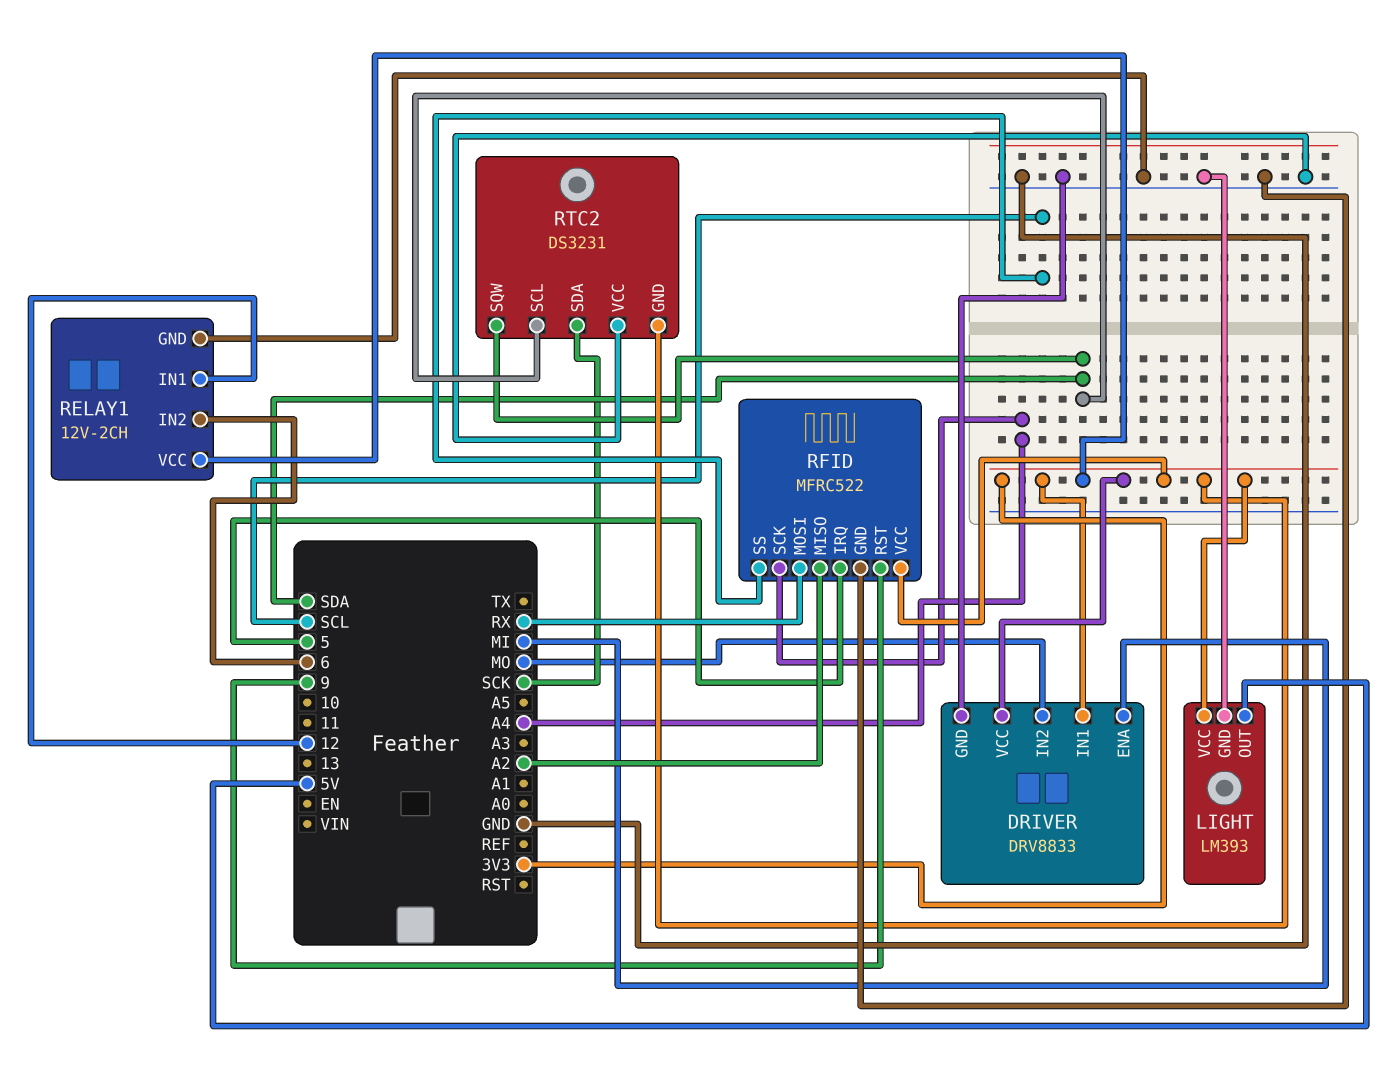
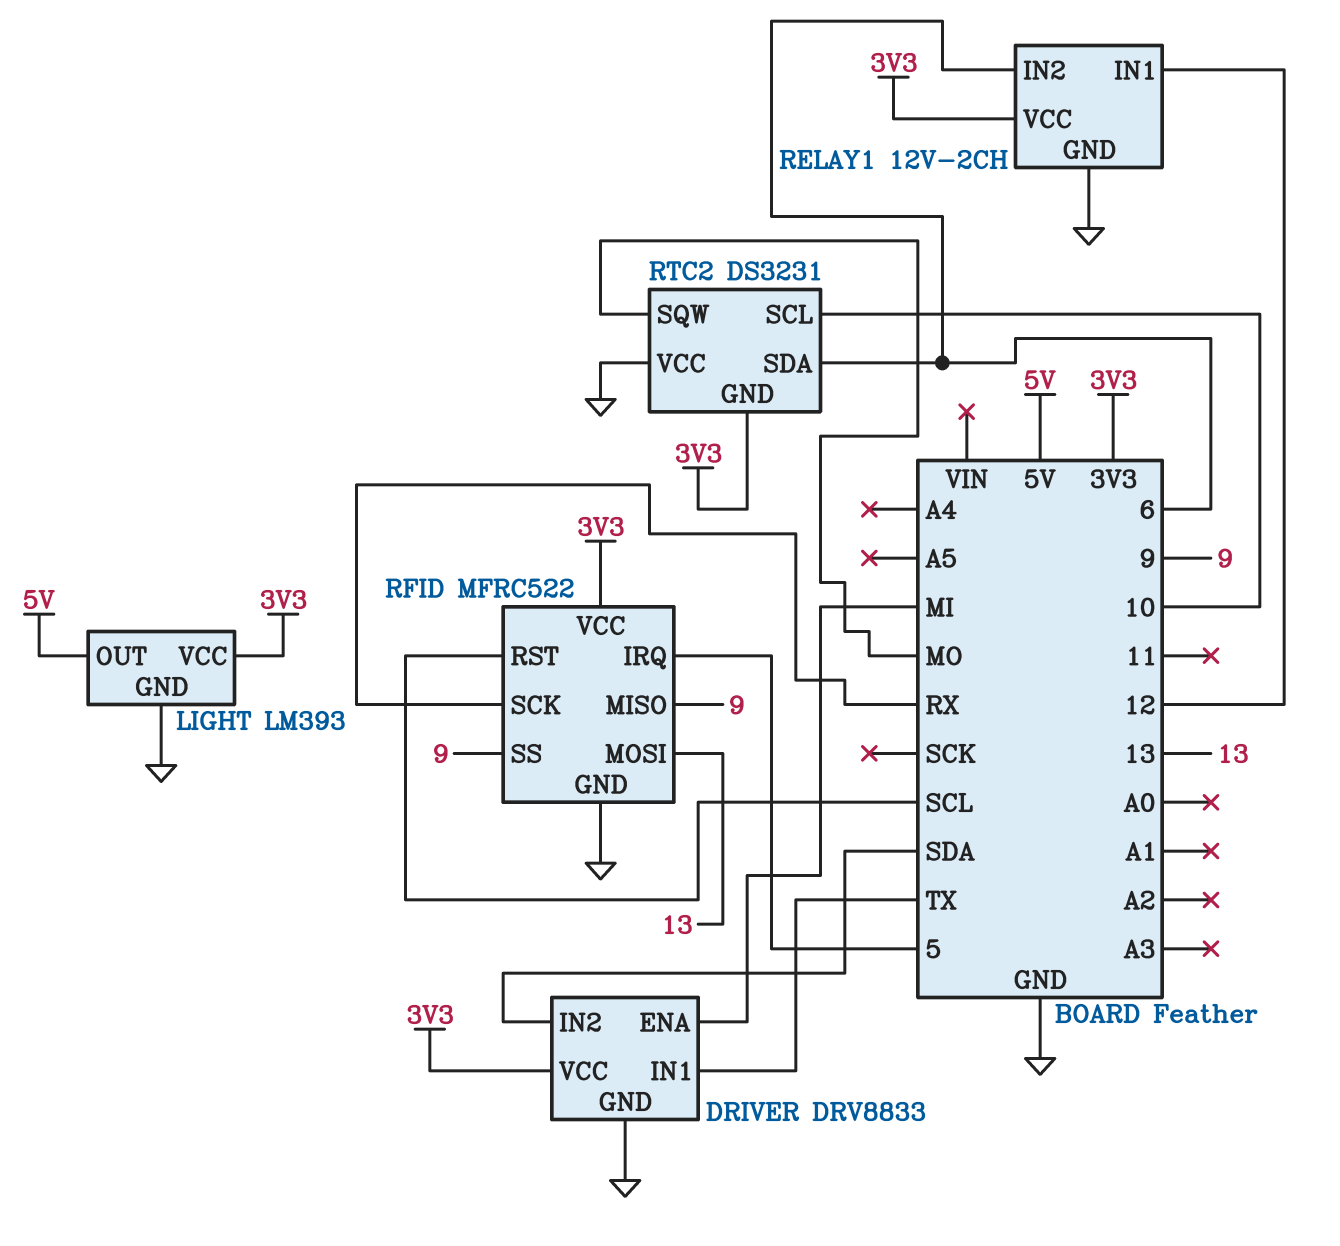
DRIVER pin IN1: 3V3 -> TX
DRIVER pin IN2: MO -> SDA
RFID pin MISO: A2 -> 9
RFID pin MOSI: RX -> 13
RFID pin RST: 9 -> SCL
RFID pin SCK: A4 -> RX
RFID pin SS: SCL -> 9
RTC2 pin SCL: SDA -> 10
RTC2 pin SDA: SCK -> 6
RTC2 pin SQW: SDA -> MO

